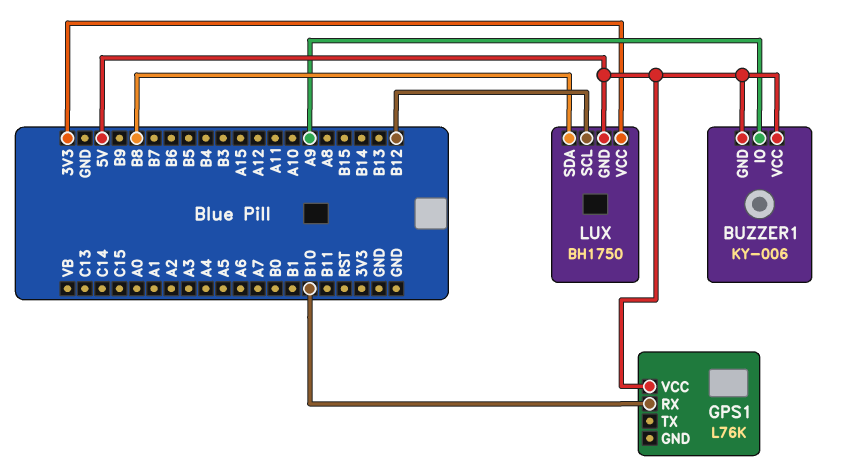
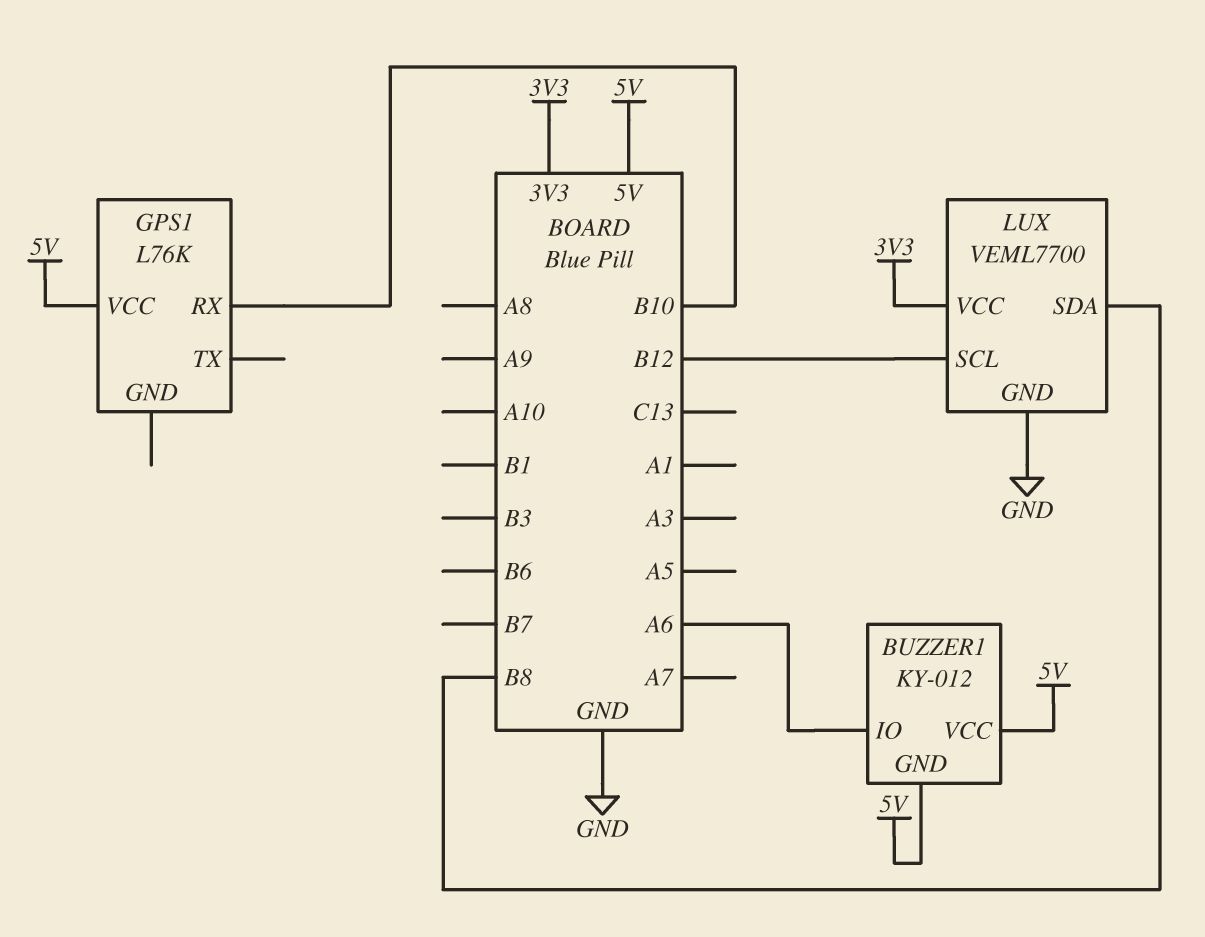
BUZZER1: KY-006 -> KY-012
BUZZER1 pin IO: A9 -> A6
LUX: BH1750 -> VEML7700
LUX pin GND: 5V -> GND

